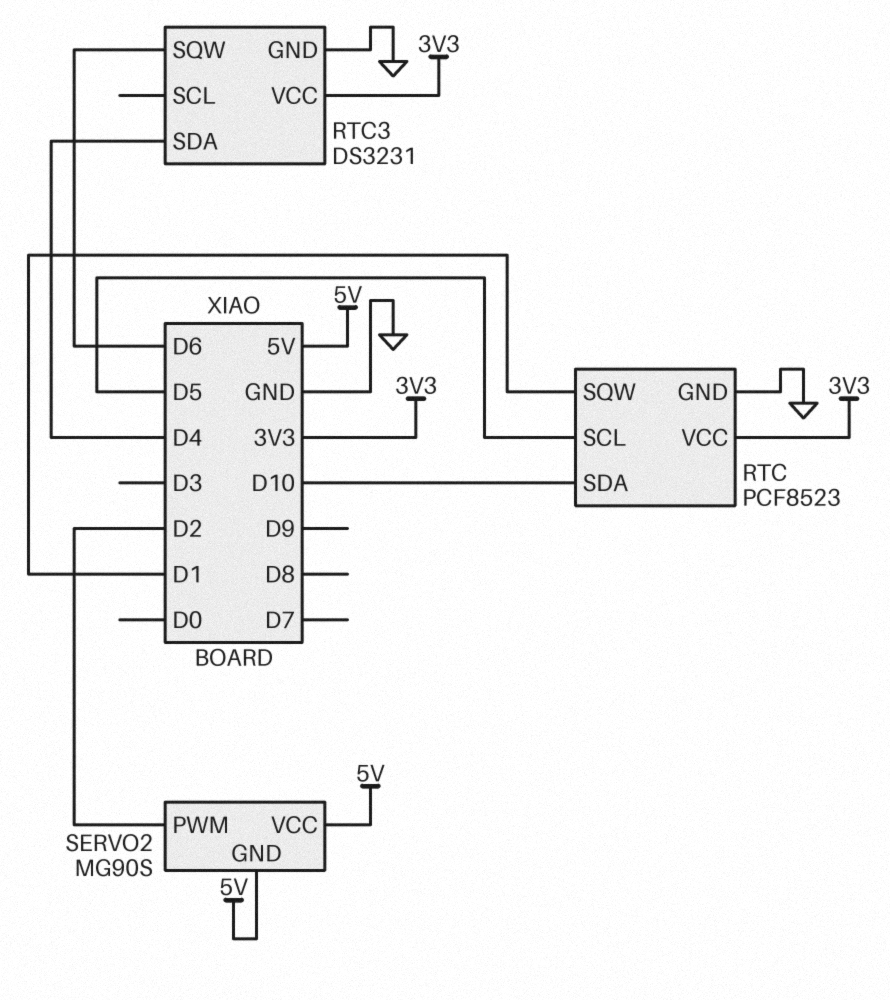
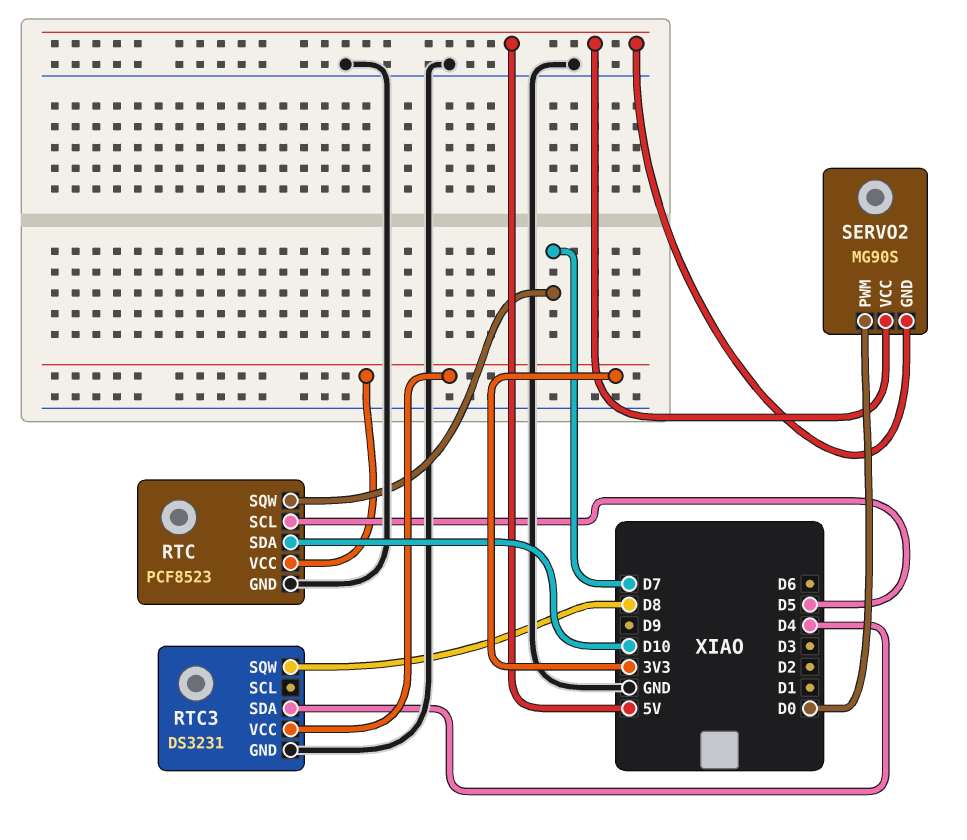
RTC pin SQW: D1 -> D7
RTC3 pin SQW: D6 -> D8
SERVO2 pin PWM: D2 -> D0

